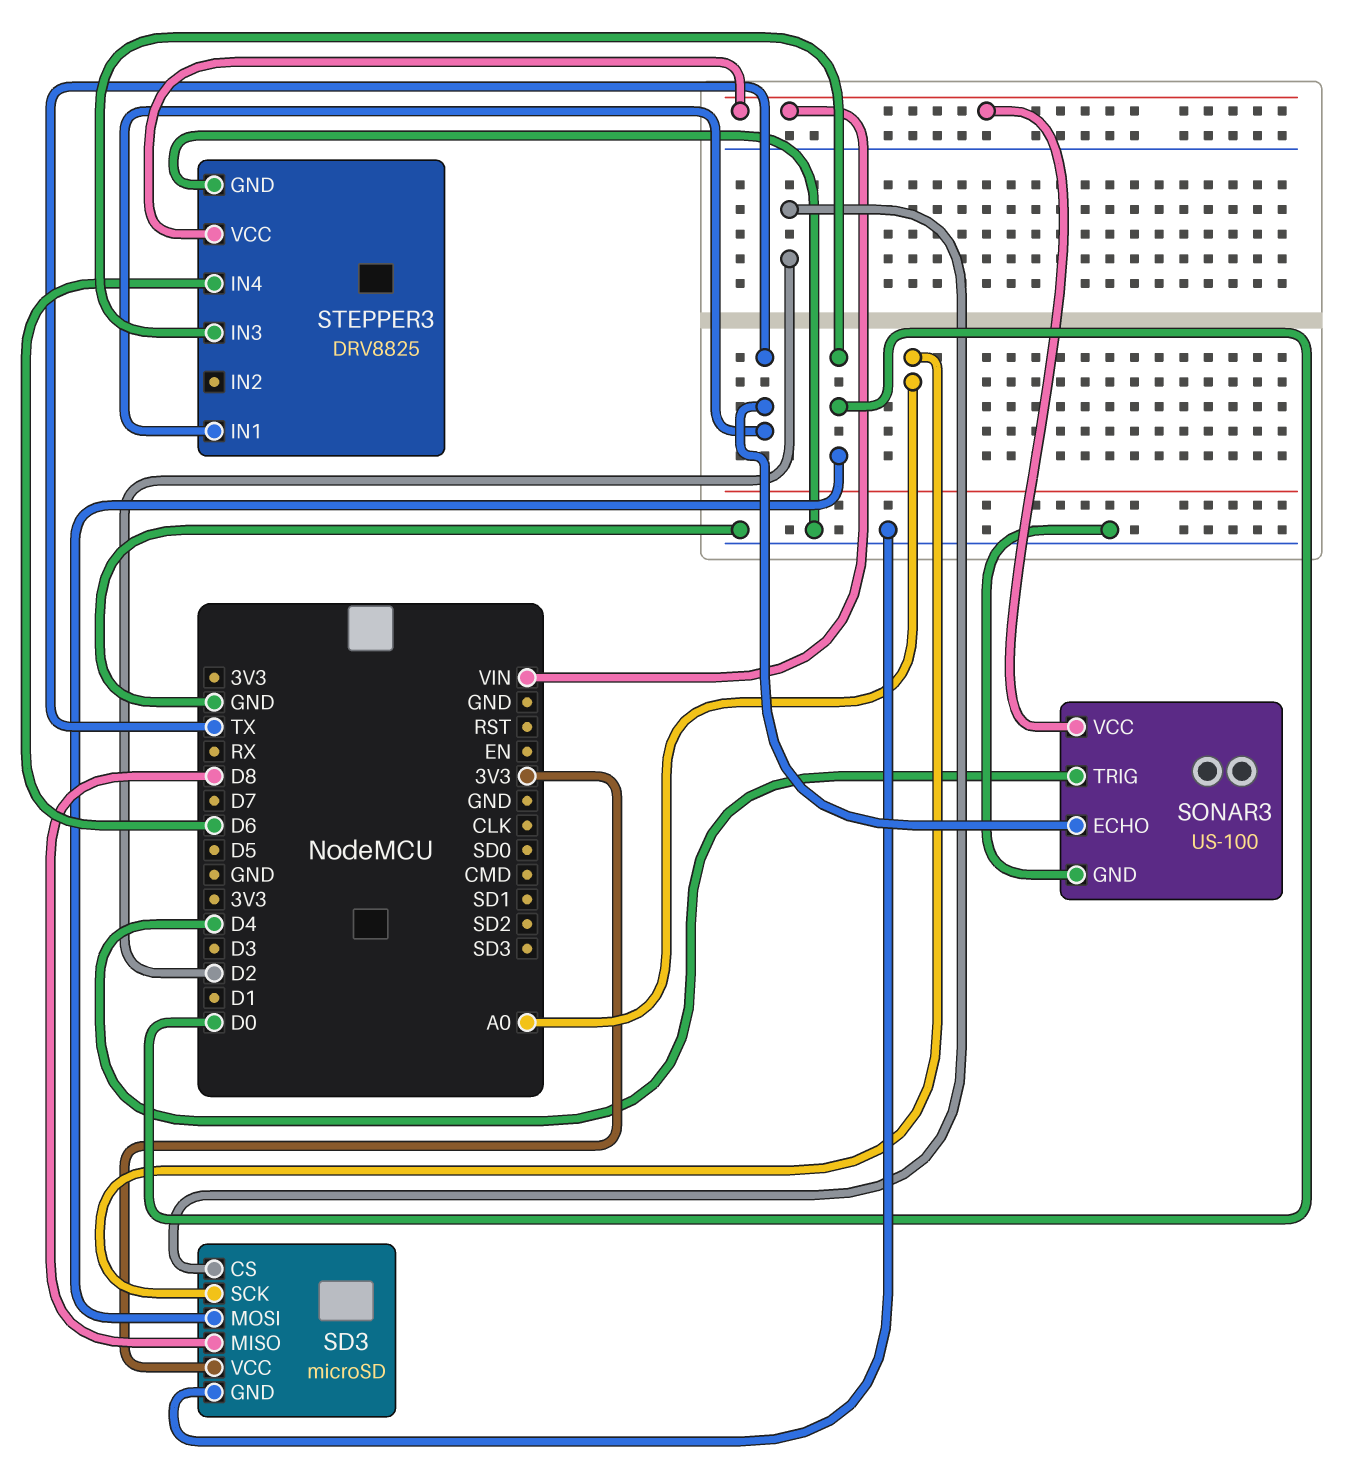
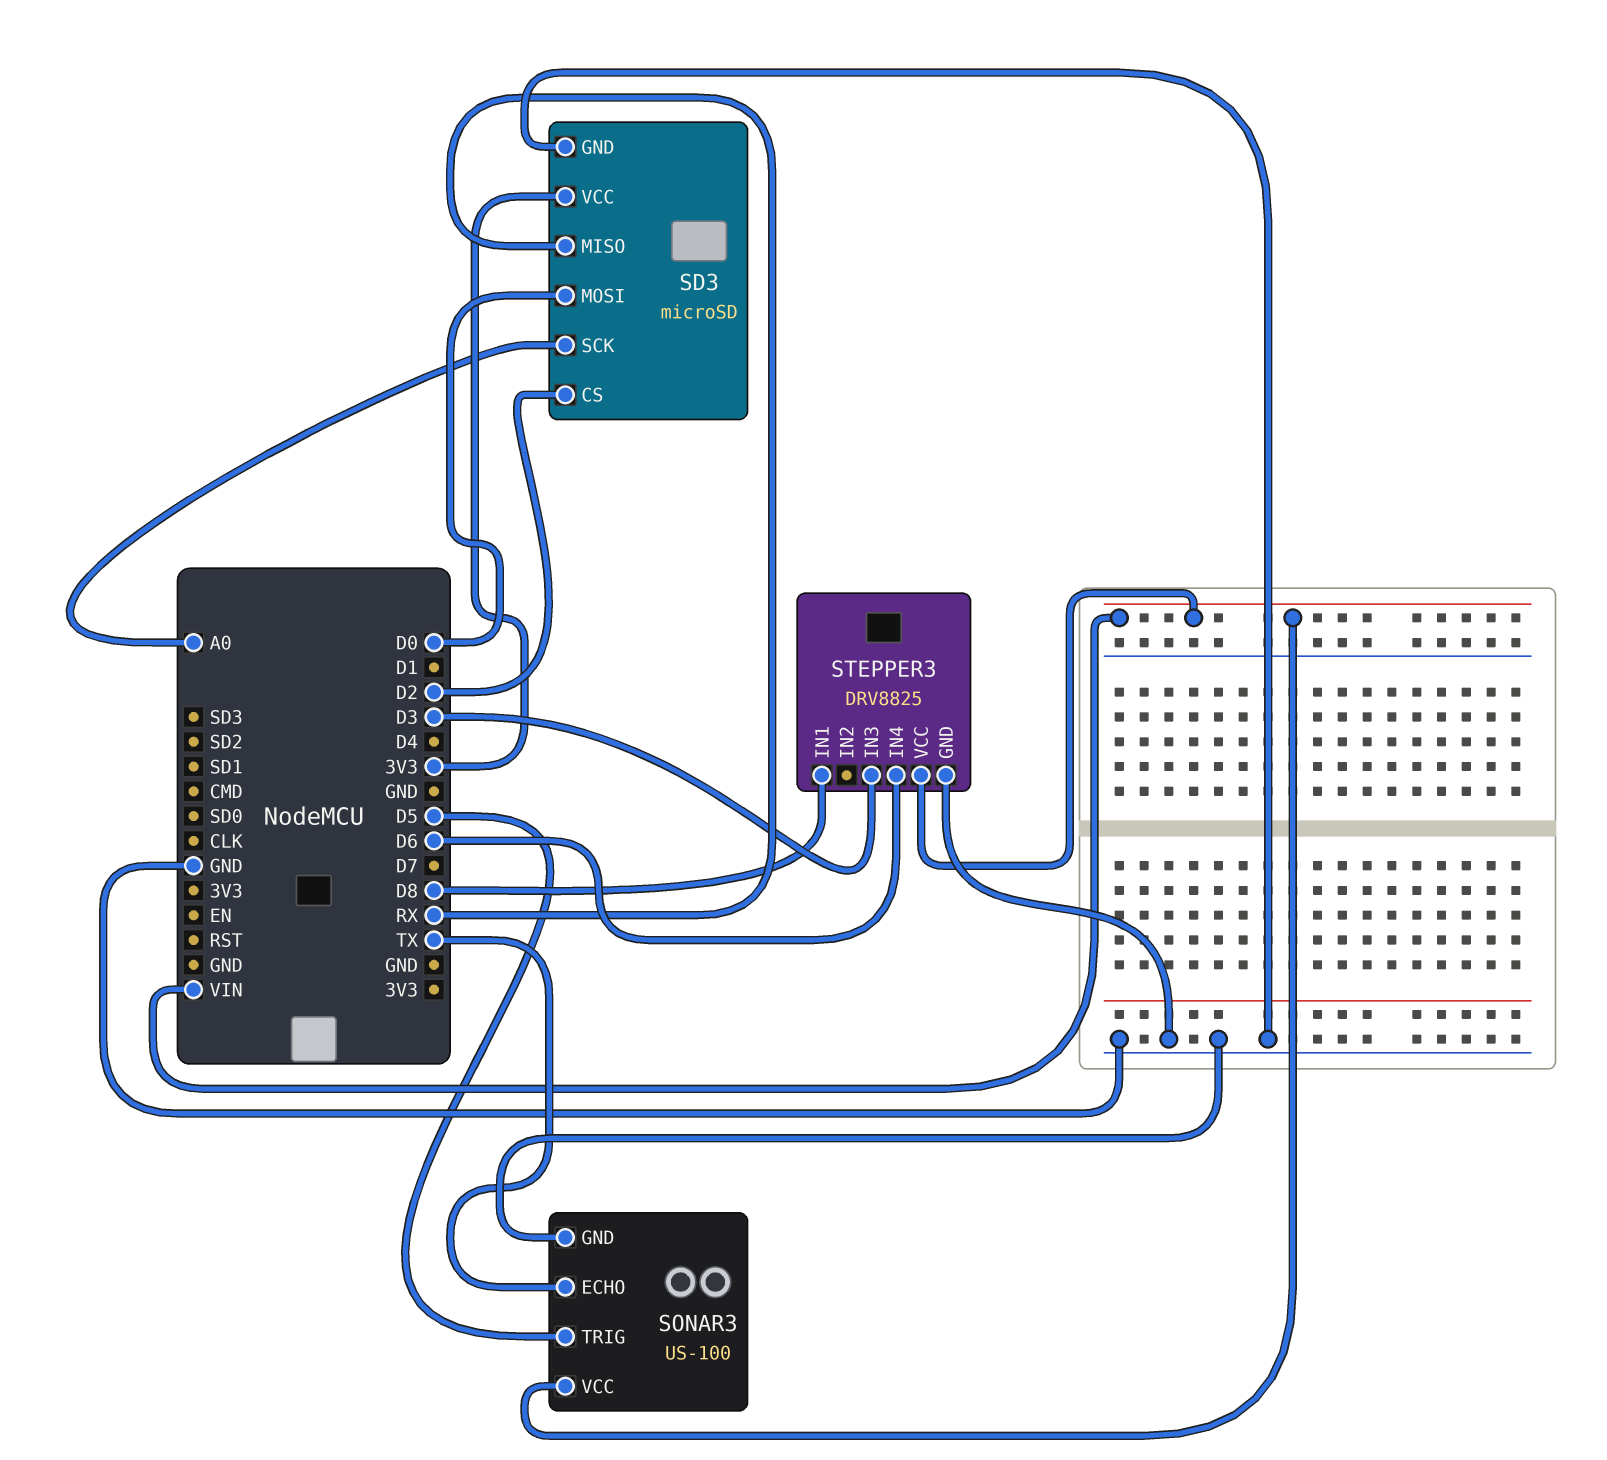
SD3 pin MISO: D8 -> RX
SONAR3 pin TRIG: D4 -> D5
STEPPER3 pin IN1: TX -> D8
STEPPER3 pin IN3: D0 -> D3

